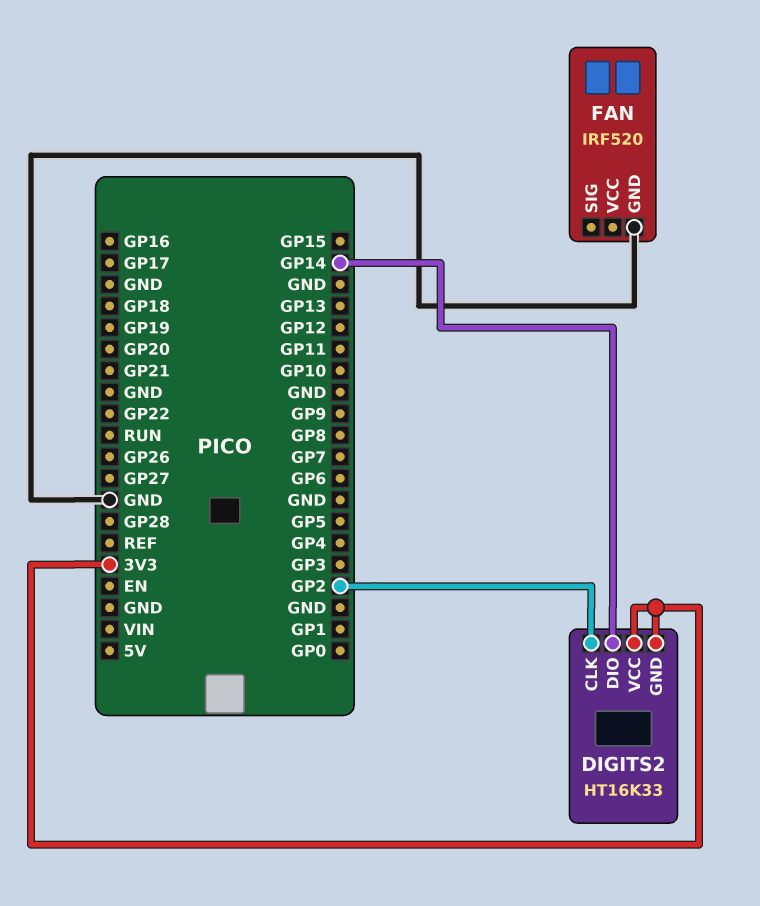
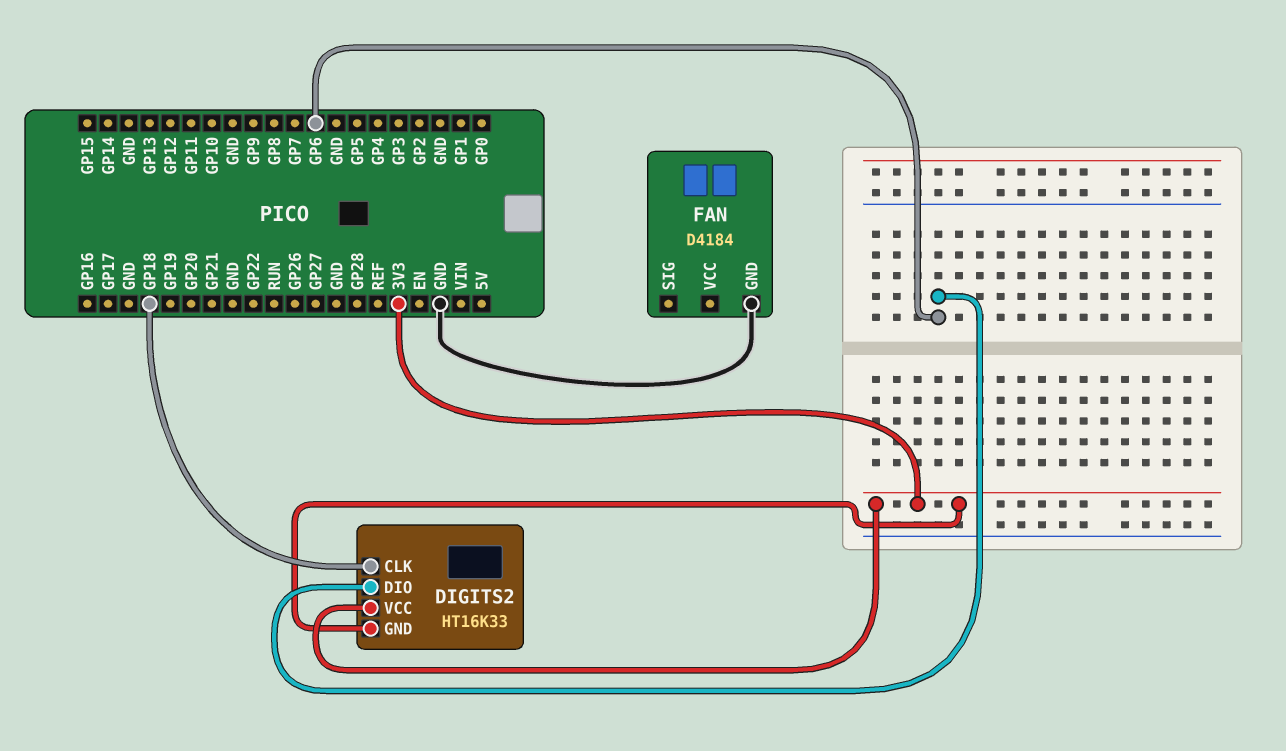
DIGITS2 pin CLK: GP2 -> GP18
DIGITS2 pin DIO: GP14 -> GP6
FAN: IRF520 -> D4184

